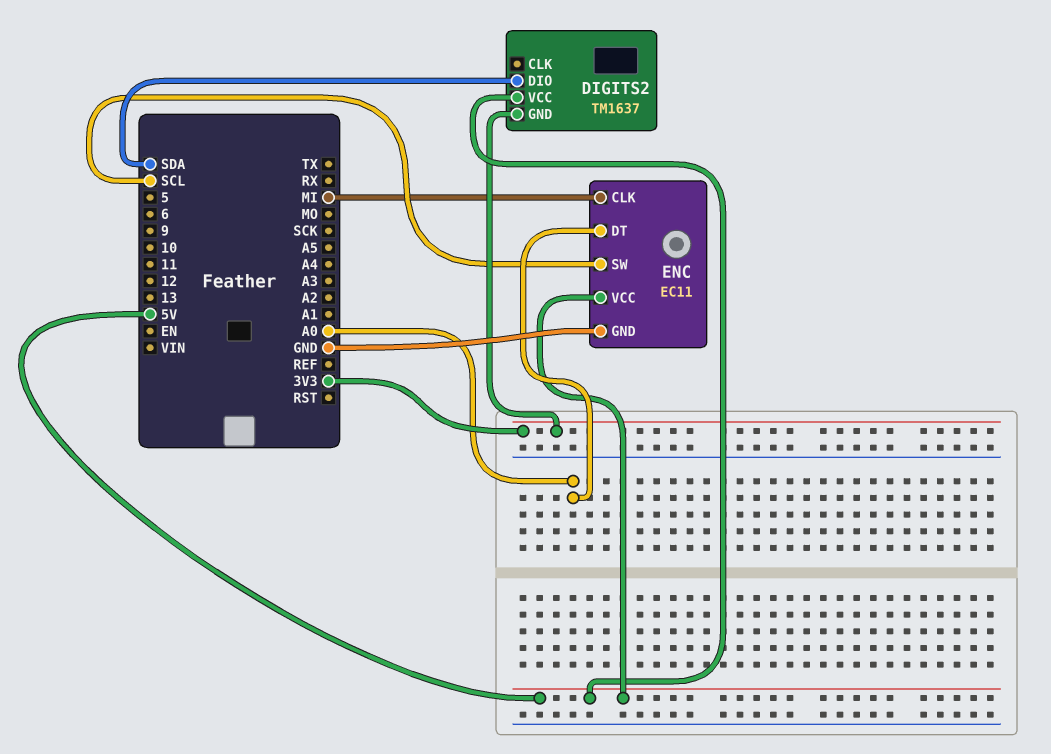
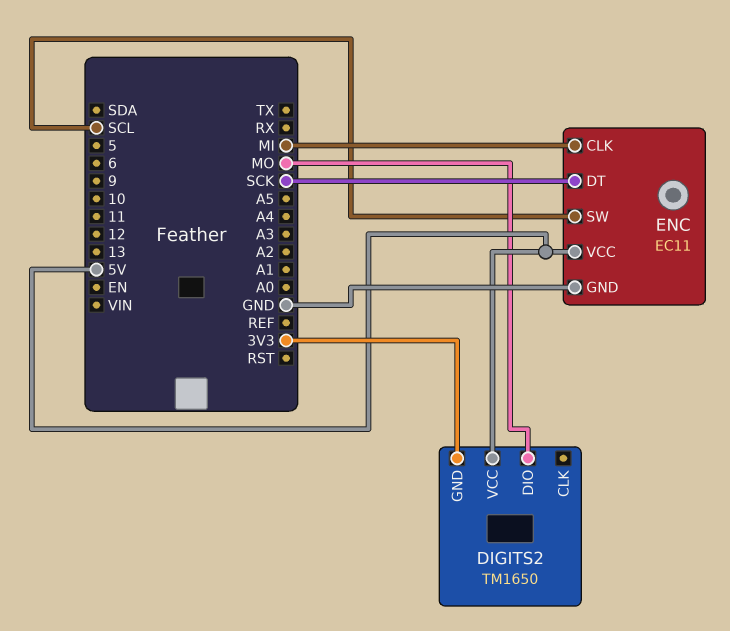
DIGITS2: TM1637 -> TM1650
DIGITS2 pin DIO: SDA -> MO
ENC pin DT: A0 -> SCK

